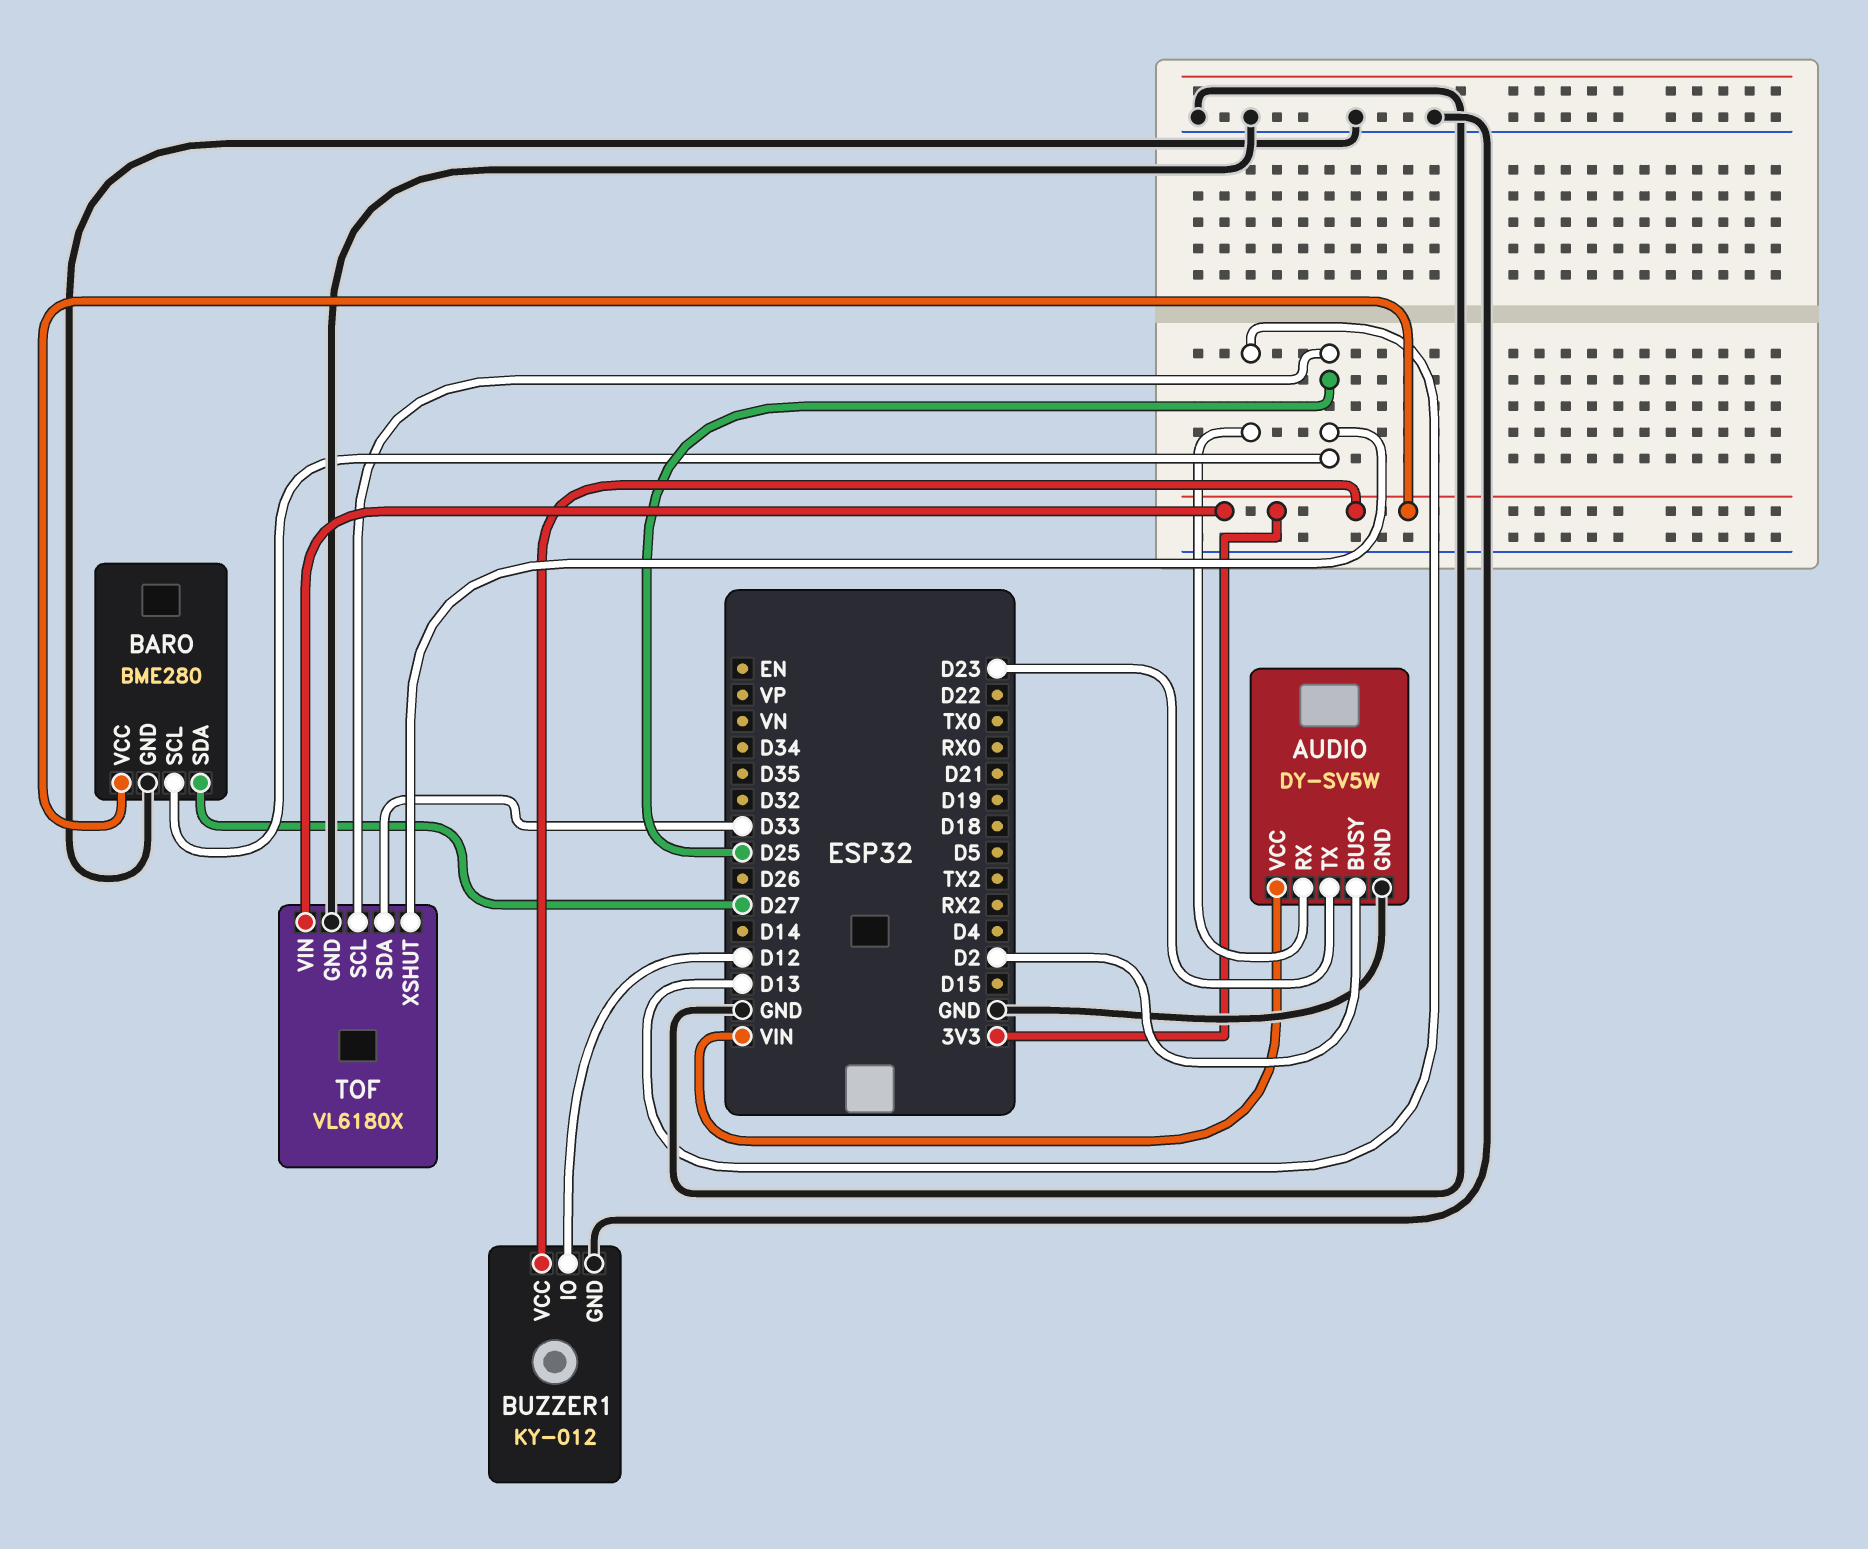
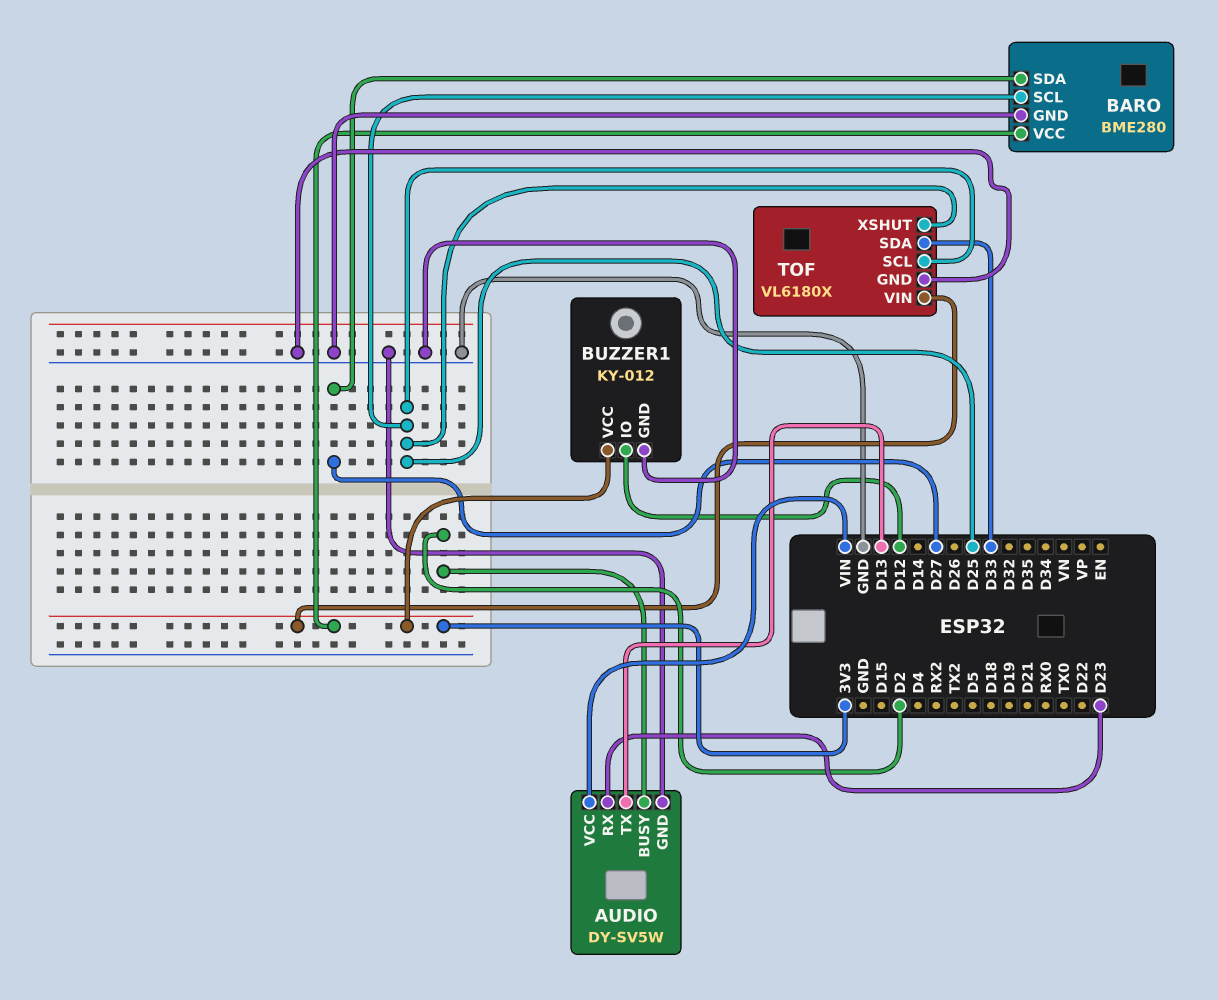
AUDIO pin RX: D13 -> D23
AUDIO pin TX: D23 -> D13

